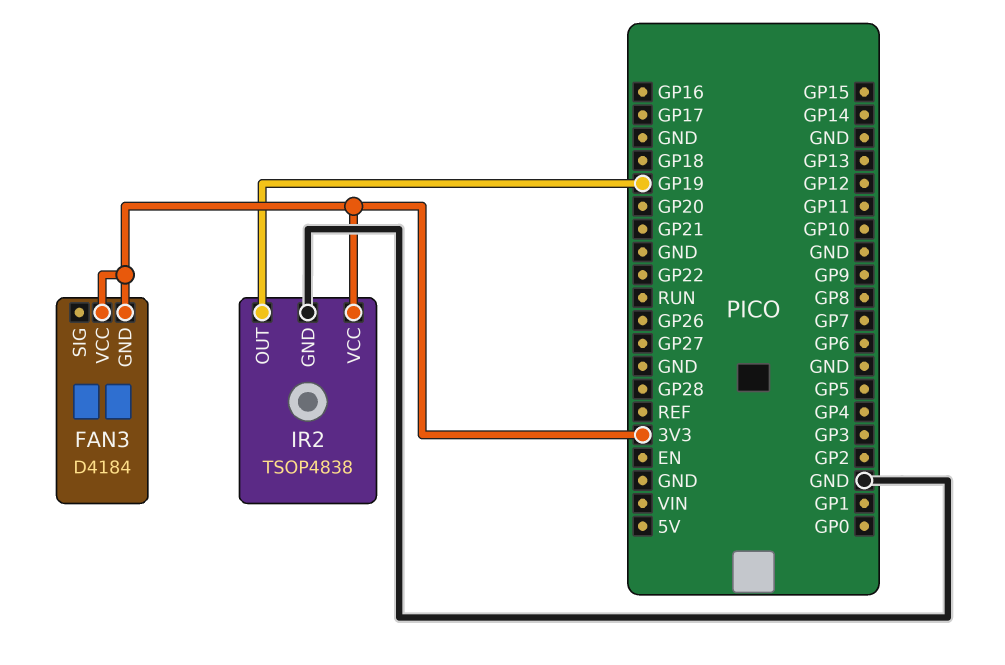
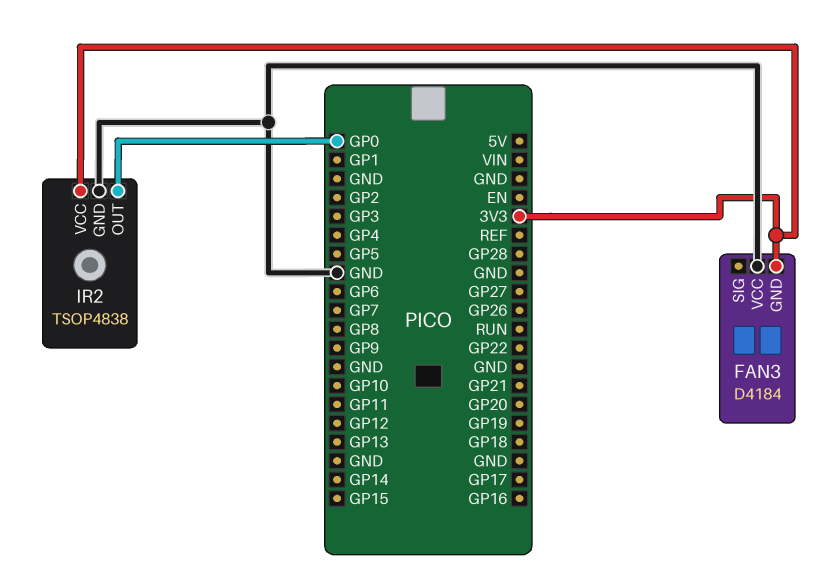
FAN3 pin VCC: 3V3 -> GND
IR2 pin OUT: GP19 -> GP0

